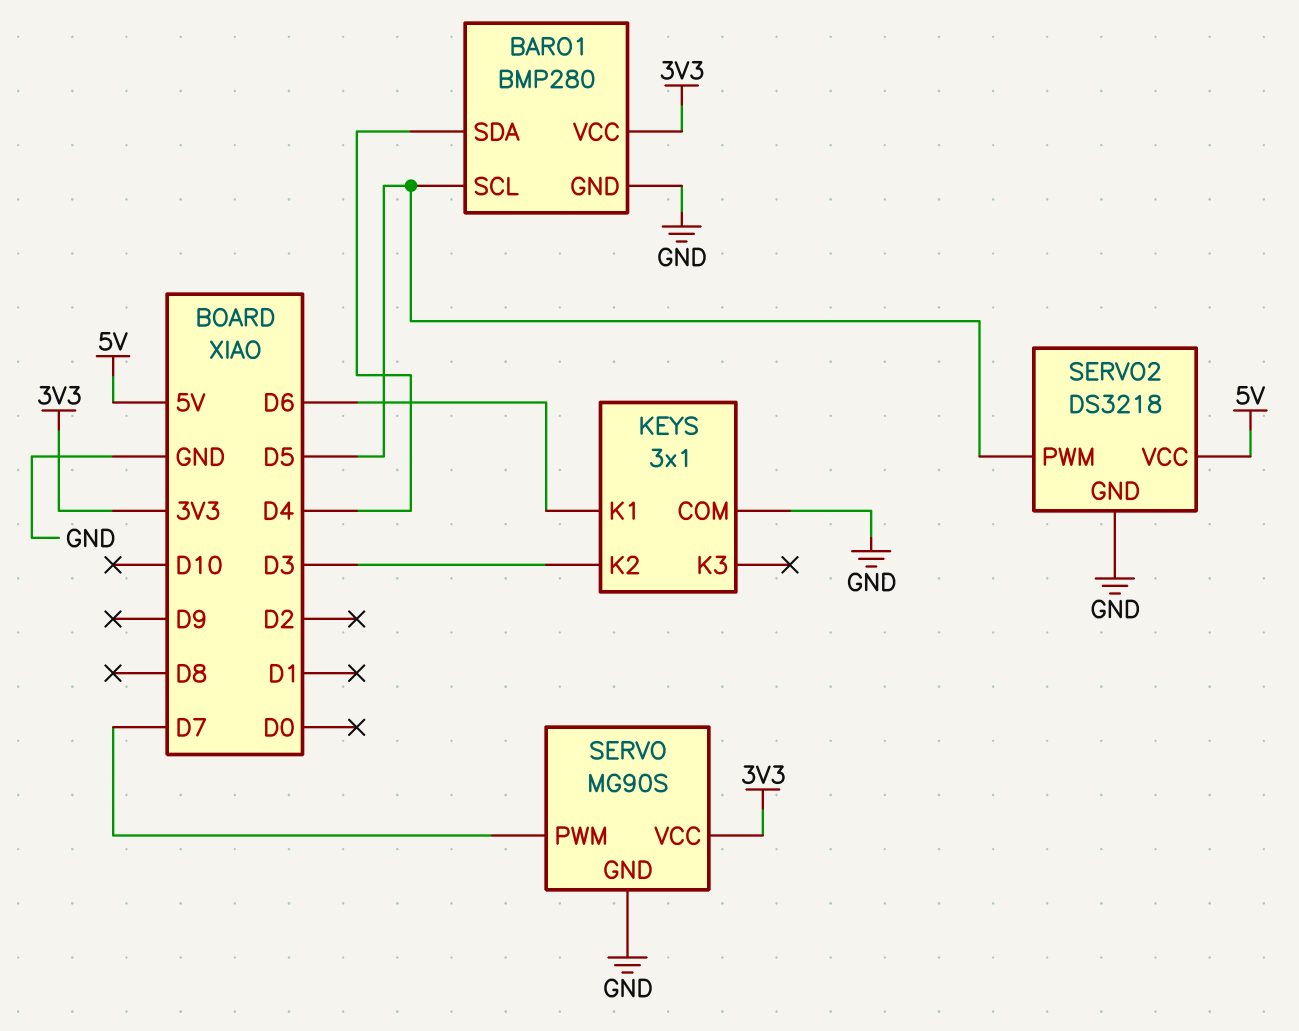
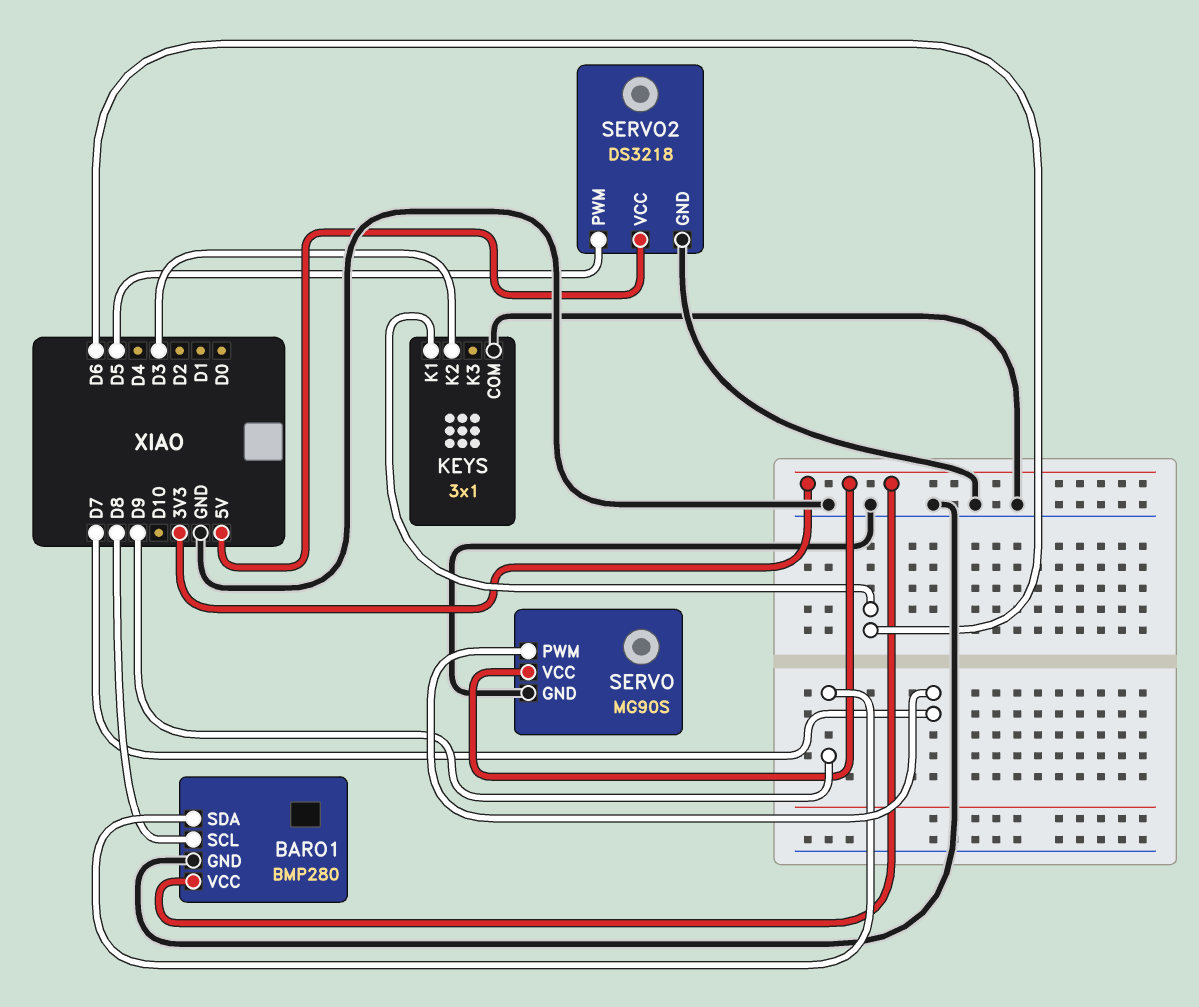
BARO1 pin SCL: D5 -> D8
BARO1 pin SDA: D4 -> D9

